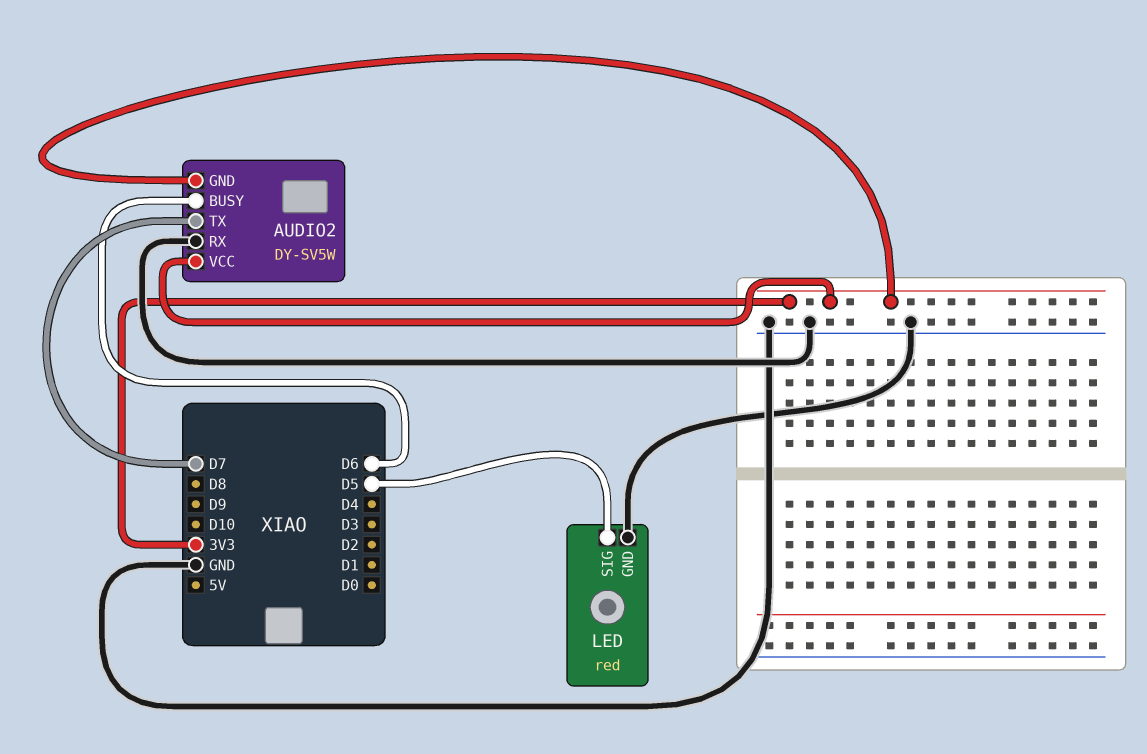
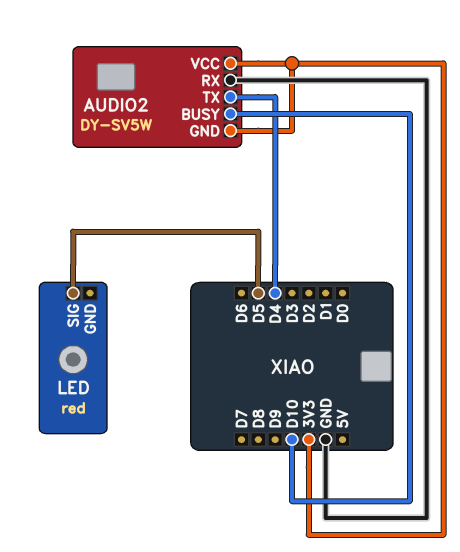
AUDIO2 pin BUSY: D6 -> D10
AUDIO2 pin TX: D7 -> D4
LED pin GND: GND -> none

